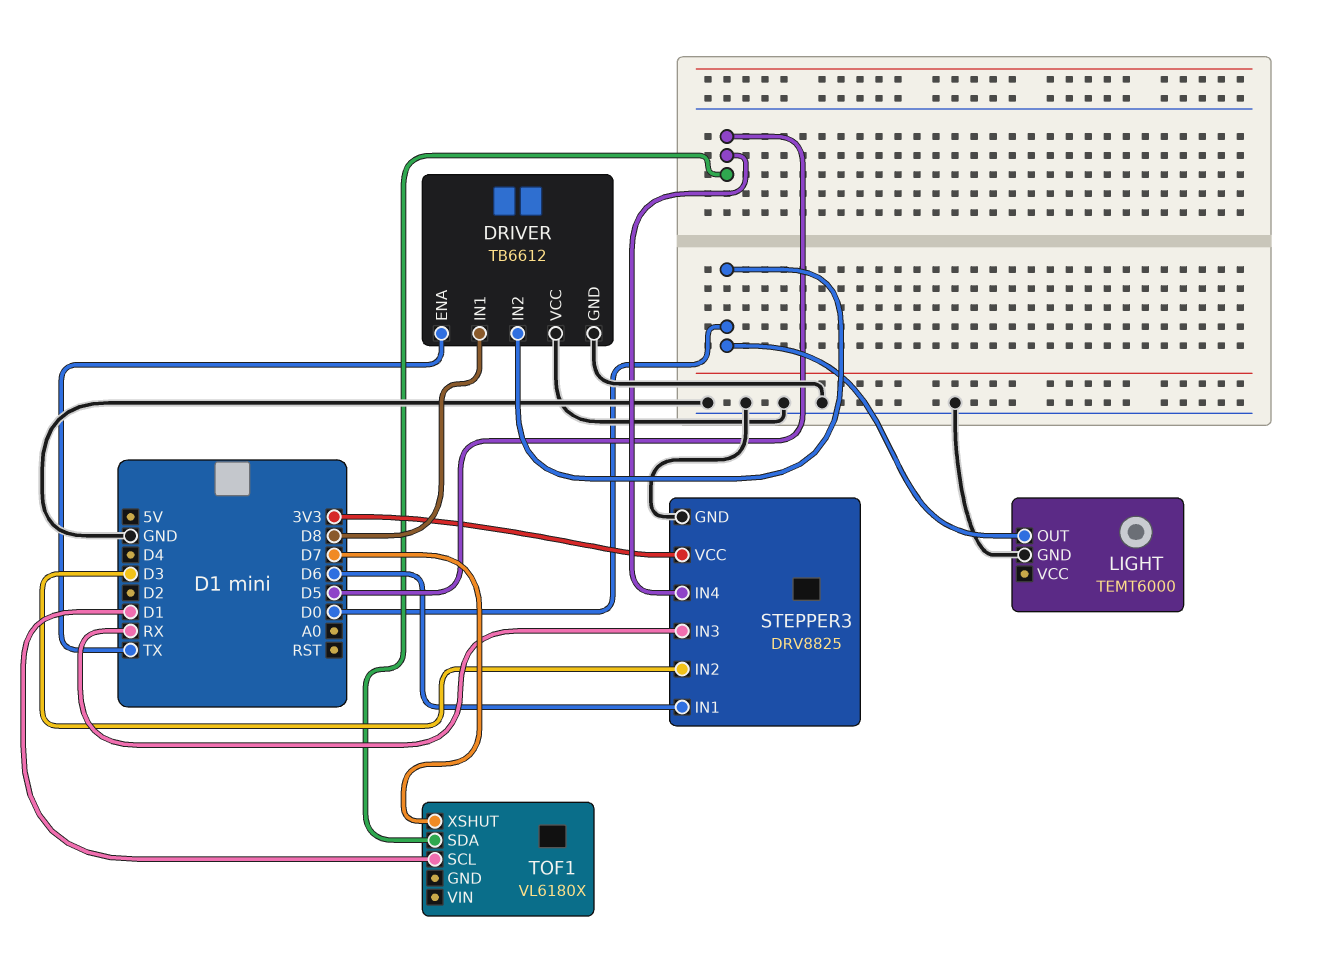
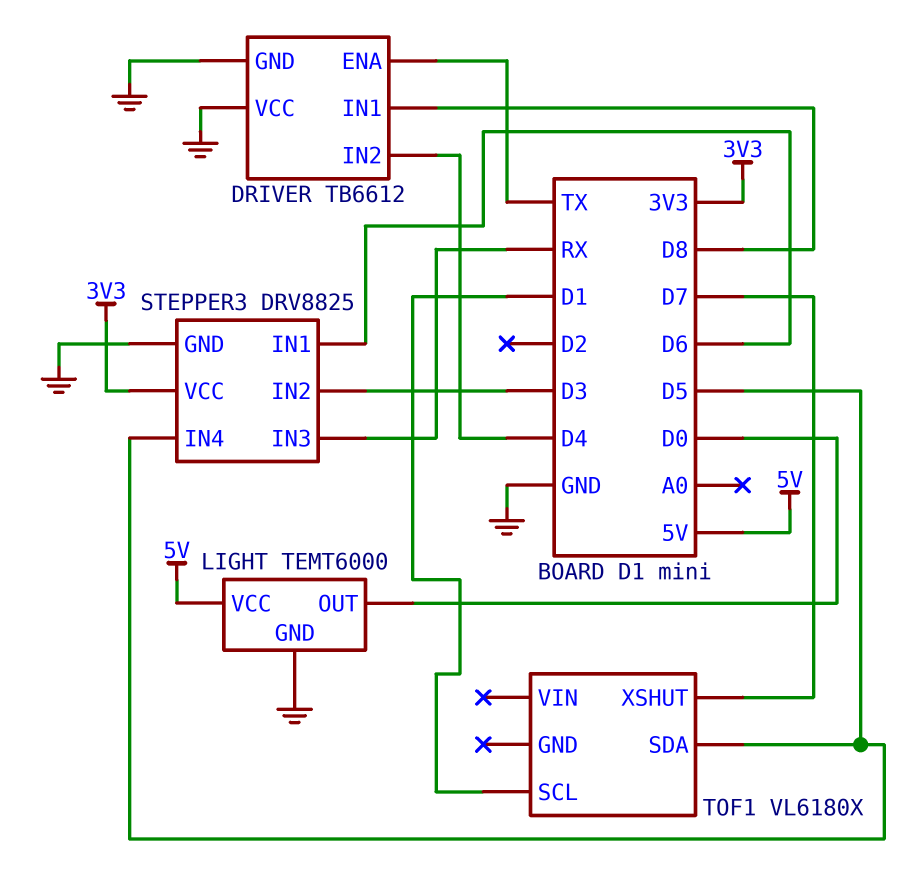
DRIVER pin IN2: D0 -> D4
LIGHT pin VCC: none -> 5V

